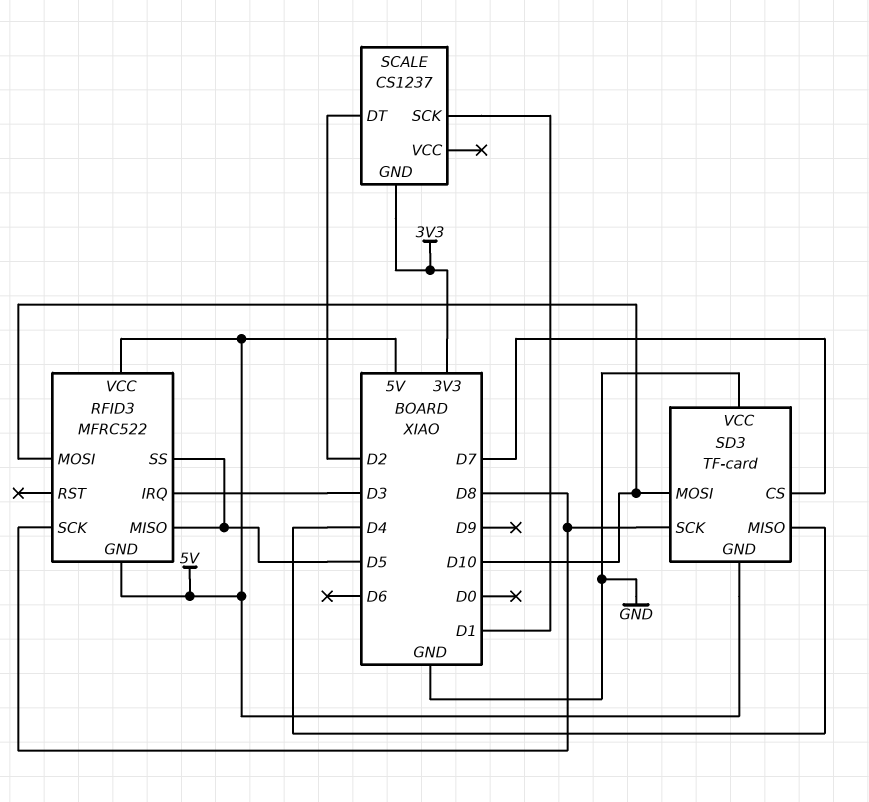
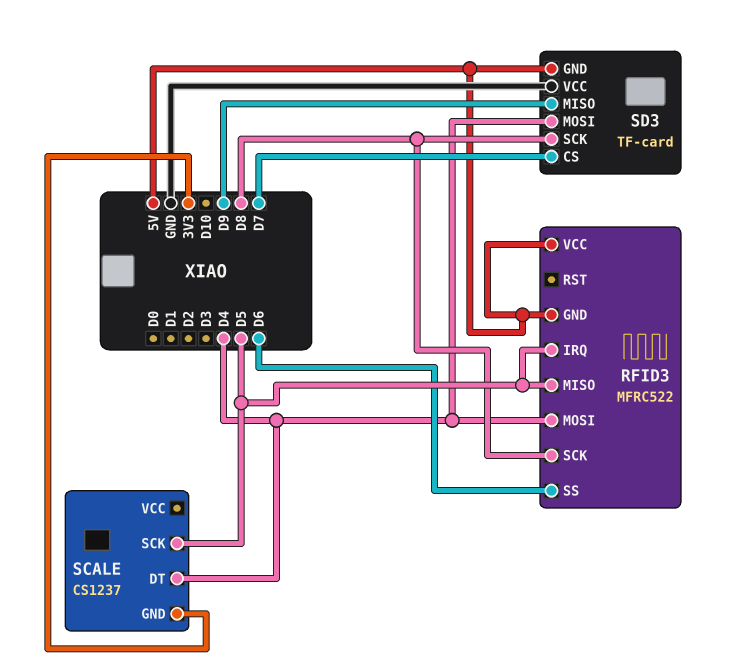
RFID3 pin IRQ: D3 -> D5
RFID3 pin MOSI: D10 -> D4
RFID3 pin SS: D5 -> D6
SCALE pin DT: D2 -> D4
SCALE pin SCK: D1 -> D5
SD3 pin MISO: D4 -> D9
SD3 pin MOSI: D10 -> D4

